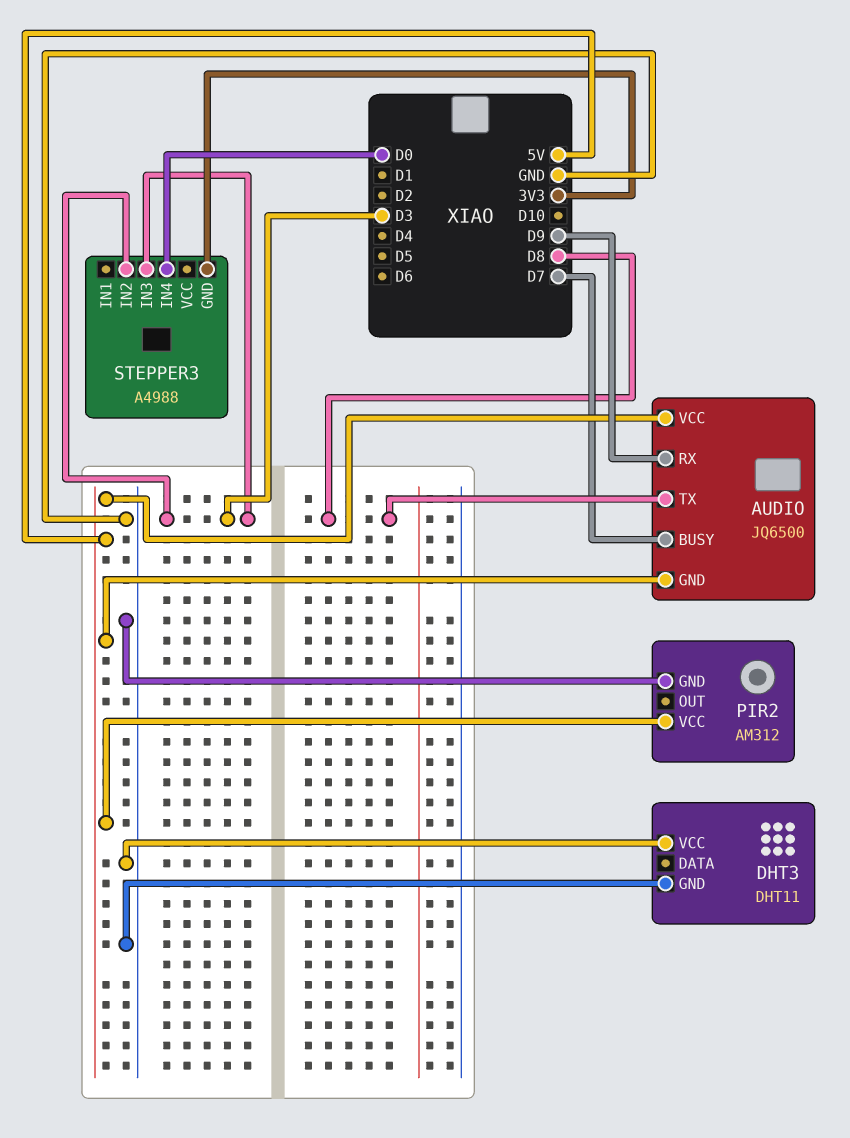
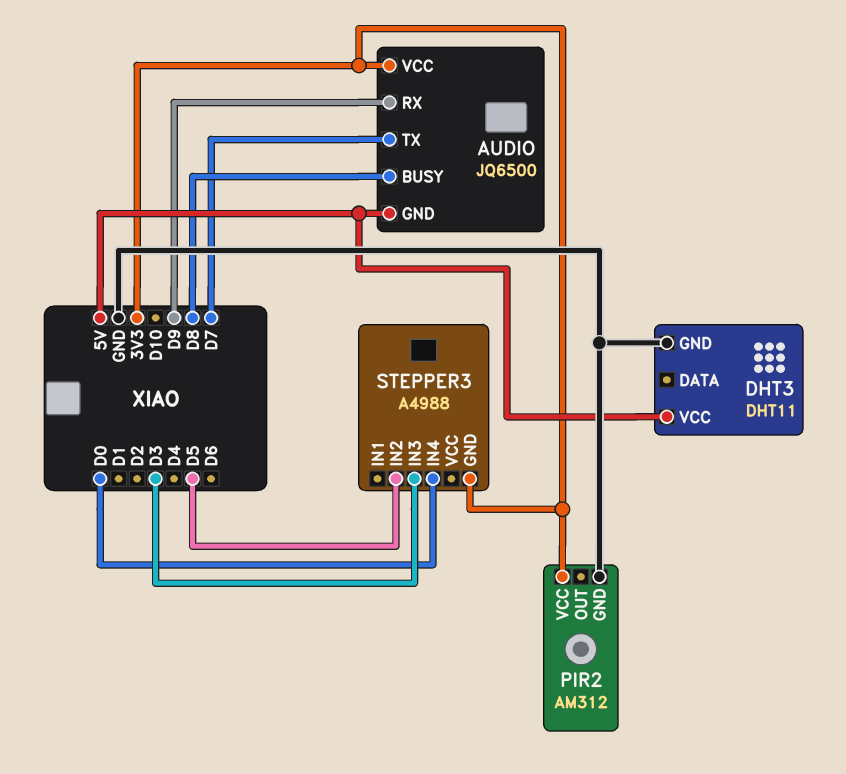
AUDIO pin BUSY: D7 -> D8
AUDIO pin TX: D8 -> D7
AUDIO pin VCC: 5V -> 3V3
DHT3 pin VCC: GND -> 5V
PIR2 pin VCC: 5V -> 3V3
STEPPER3 pin IN2: D3 -> D5

